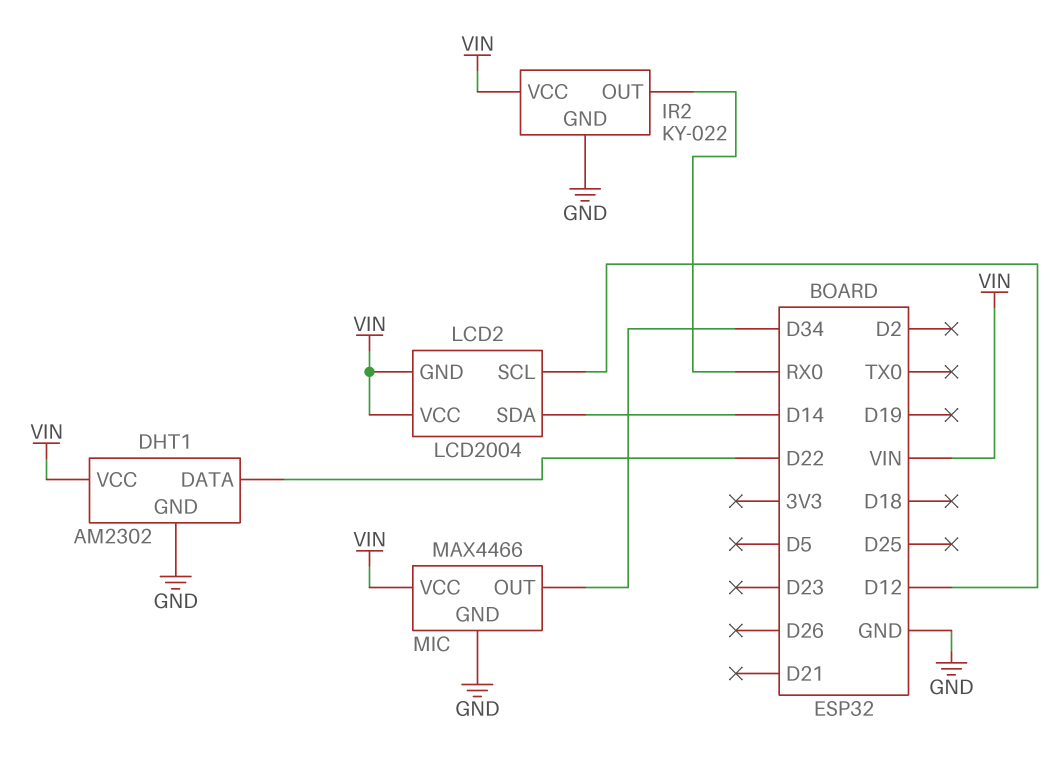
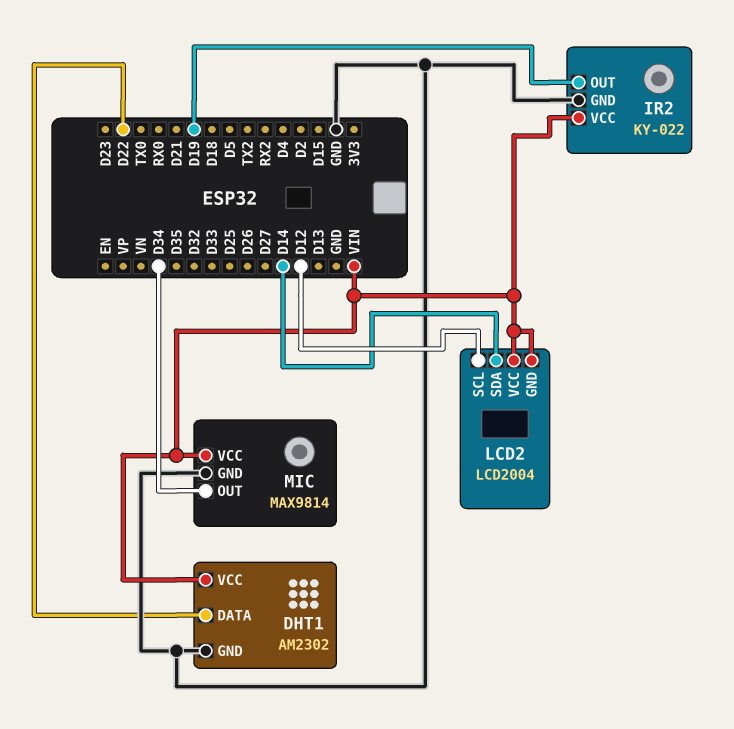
IR2 pin OUT: RX0 -> D19
MIC: MAX4466 -> MAX9814

